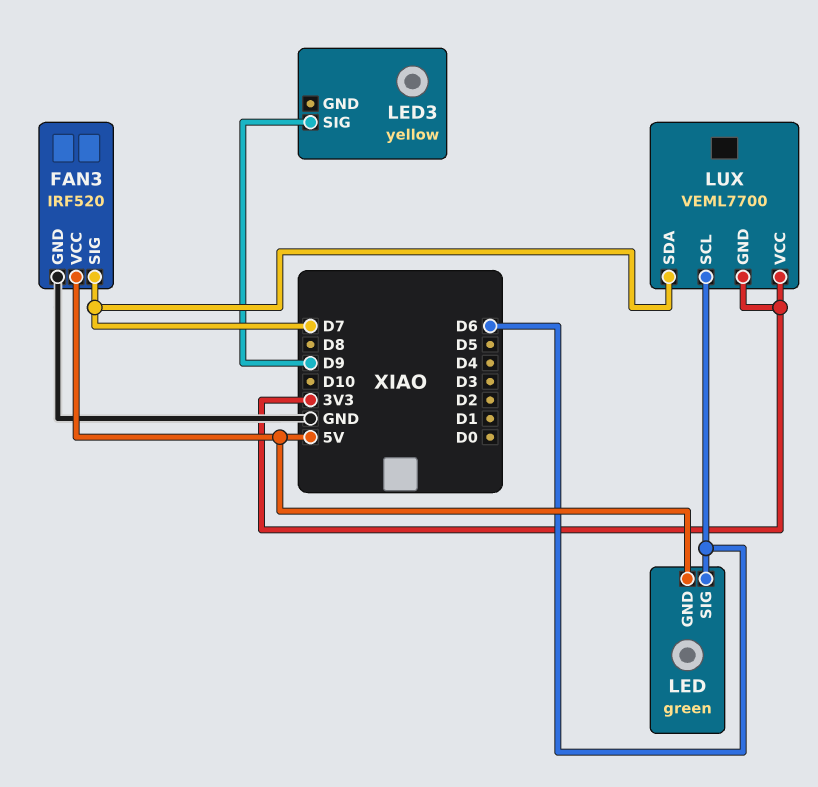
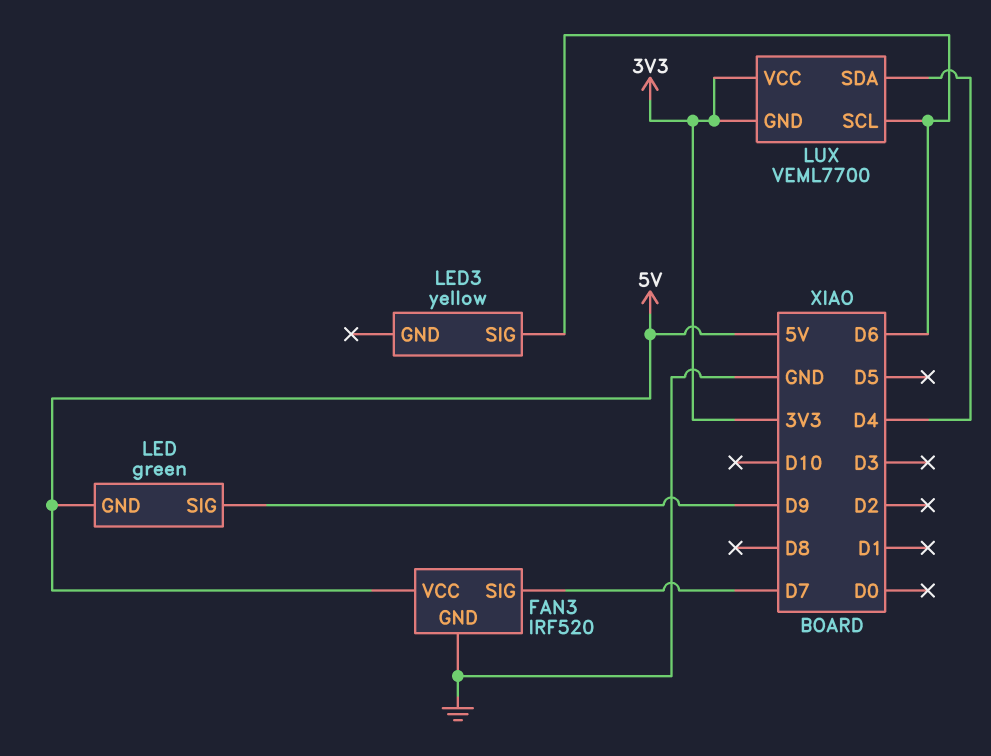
LED pin SIG: D6 -> D9
LED3 pin SIG: D9 -> D6
LUX pin SDA: D7 -> D4

